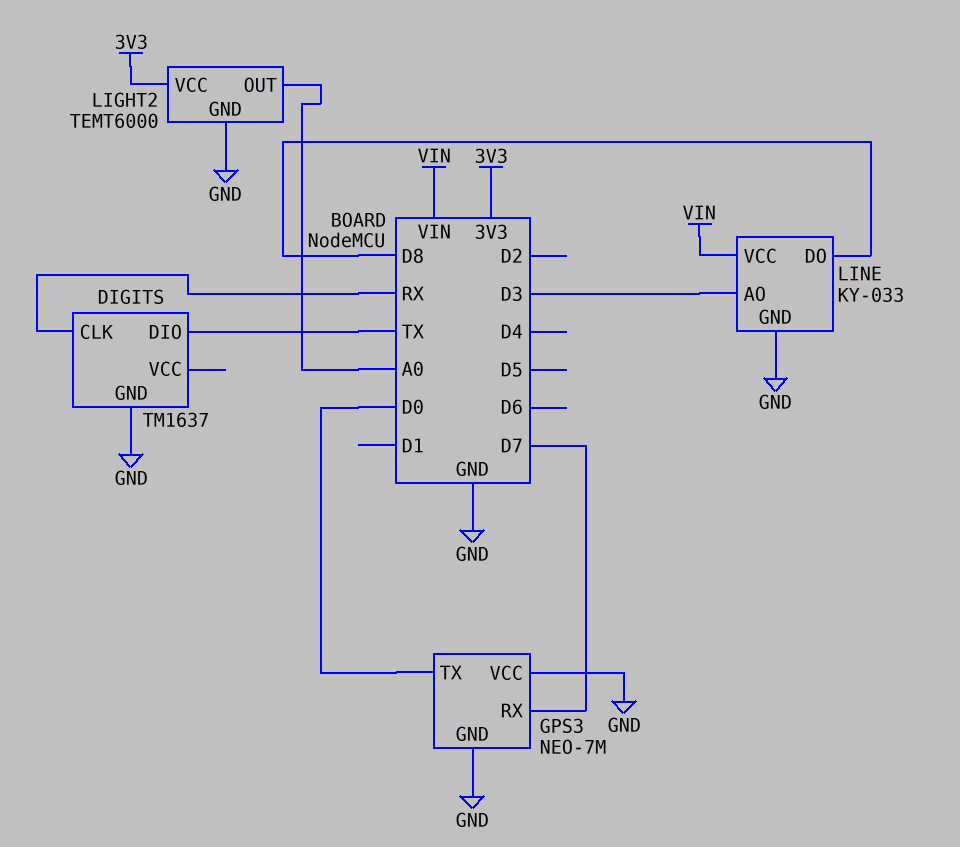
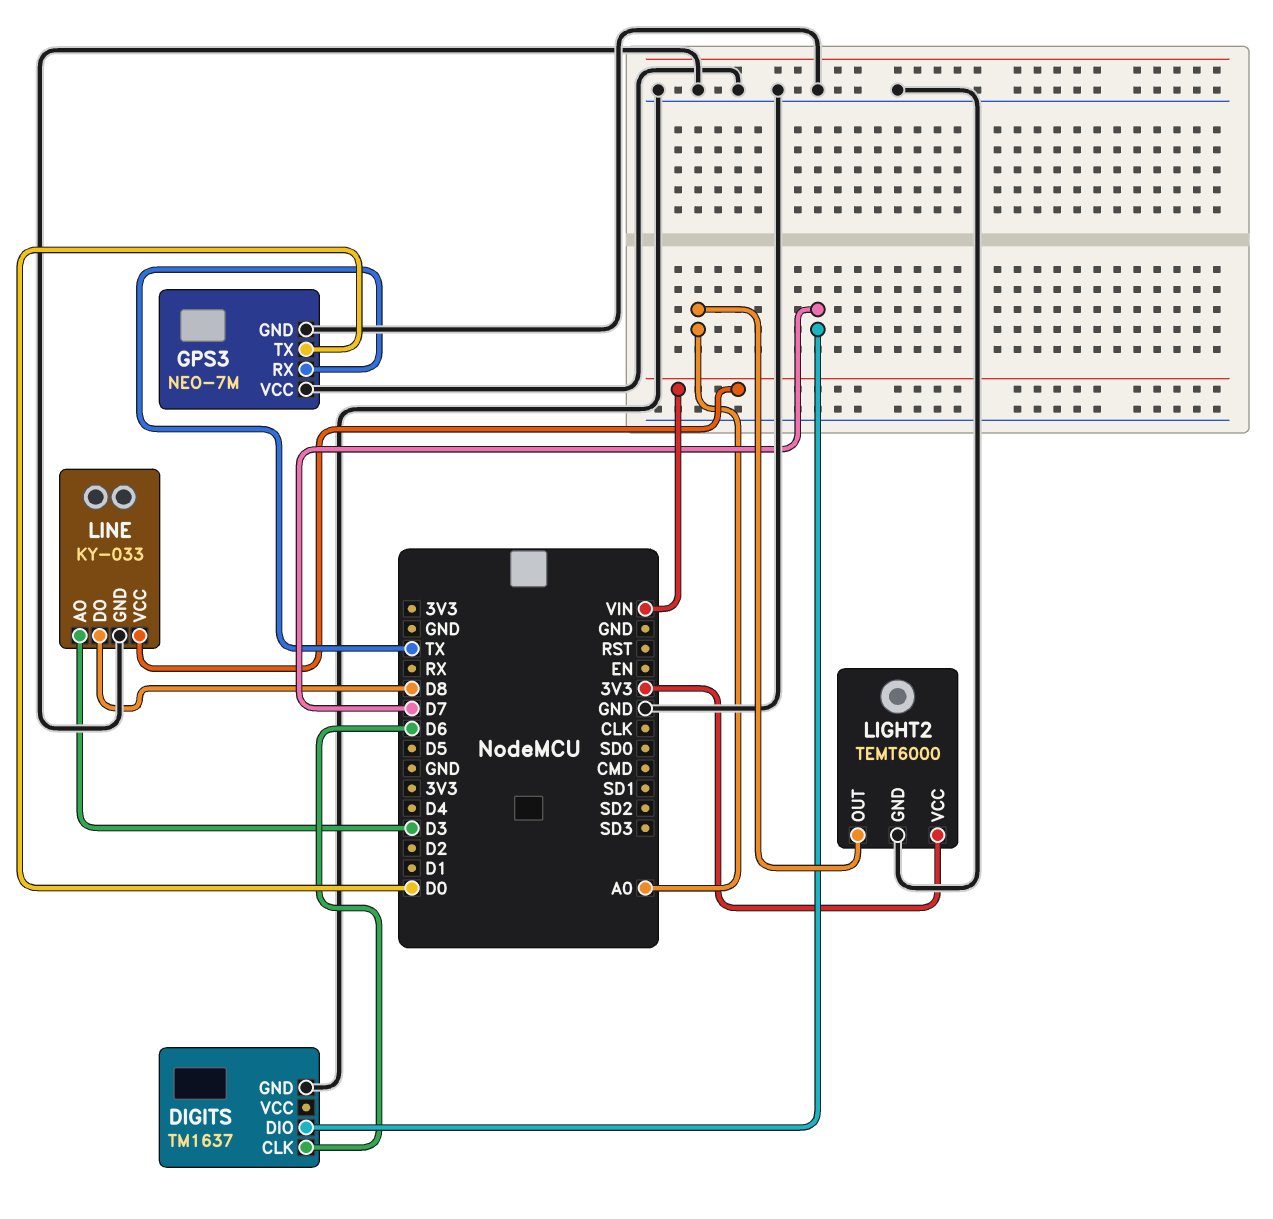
DIGITS pin CLK: RX -> D6
DIGITS pin DIO: TX -> D7
GPS3 pin RX: D7 -> TX

